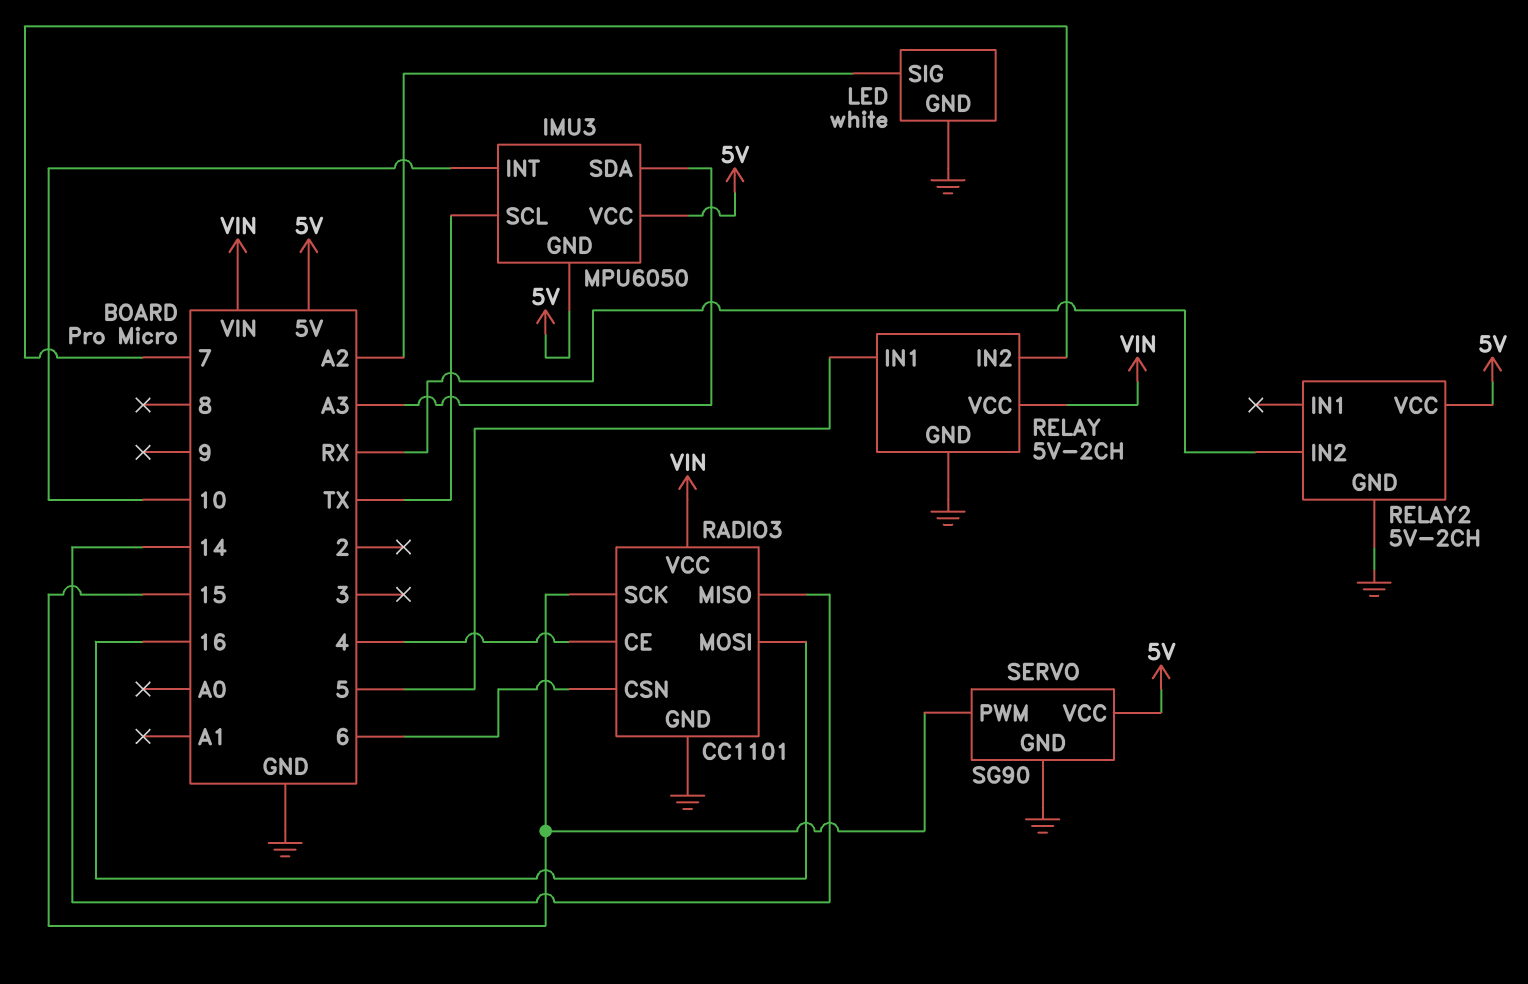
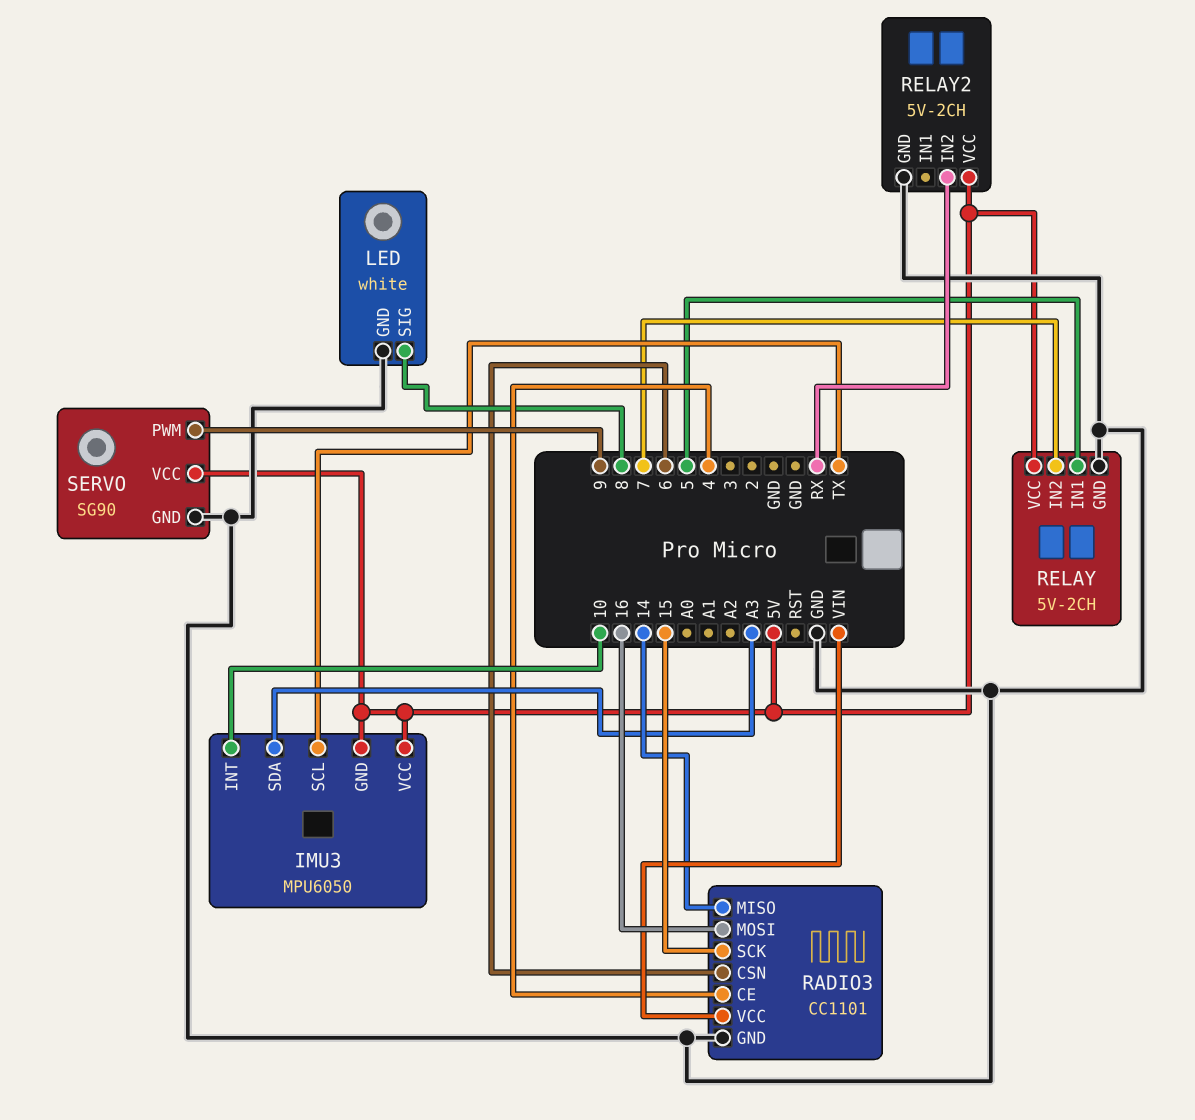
LED pin SIG: A2 -> 8
RELAY pin VCC: VIN -> 5V
SERVO pin PWM: 15 -> 9

